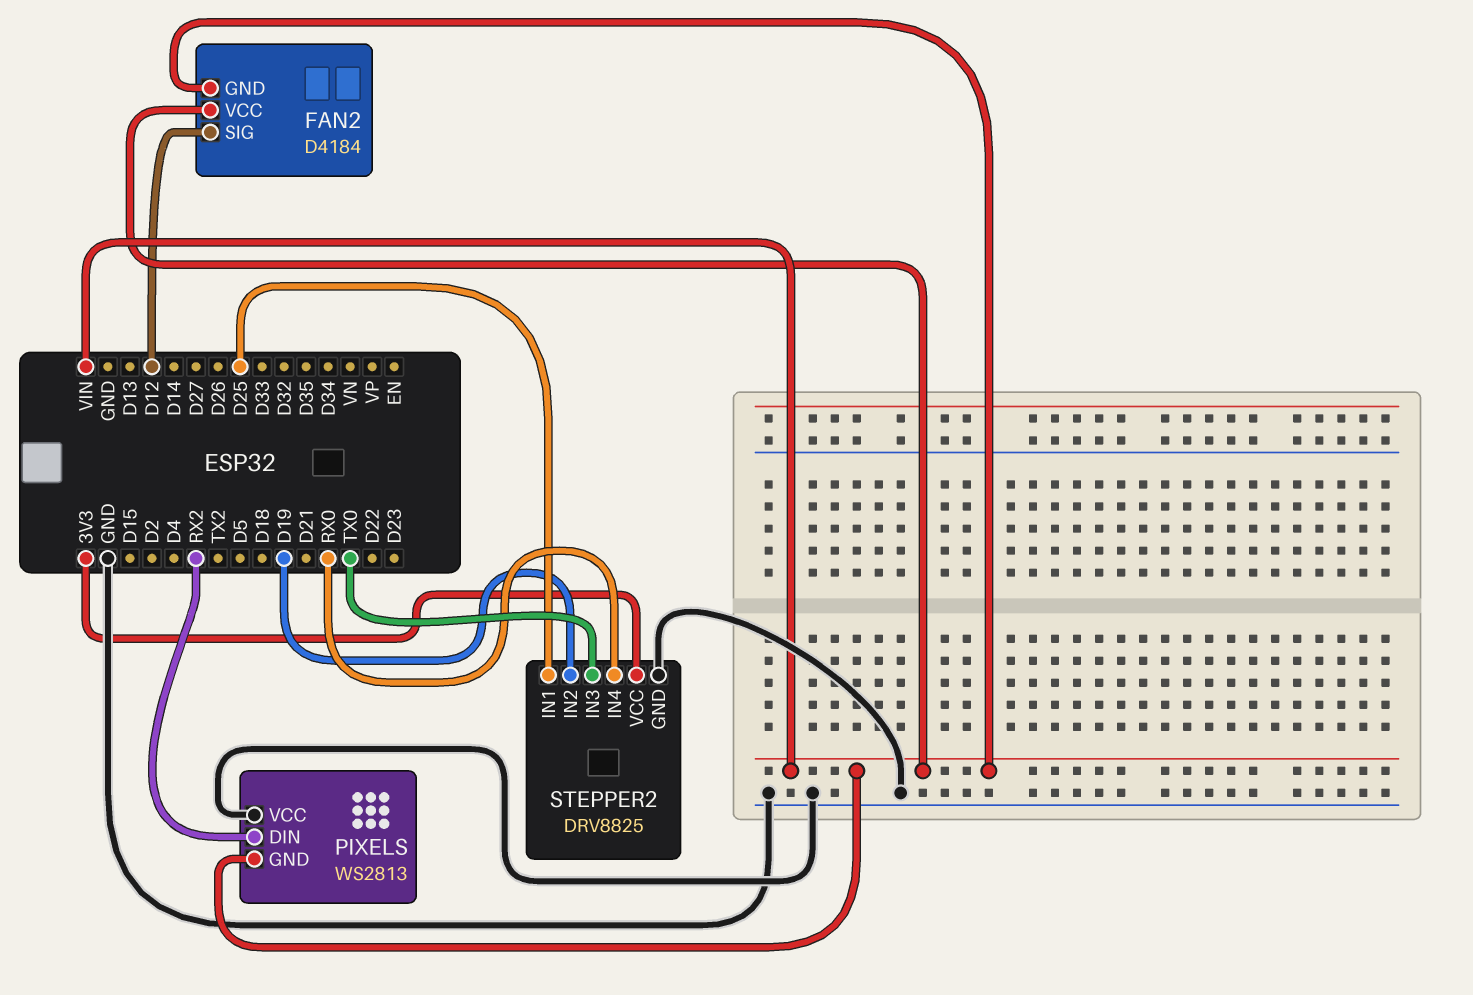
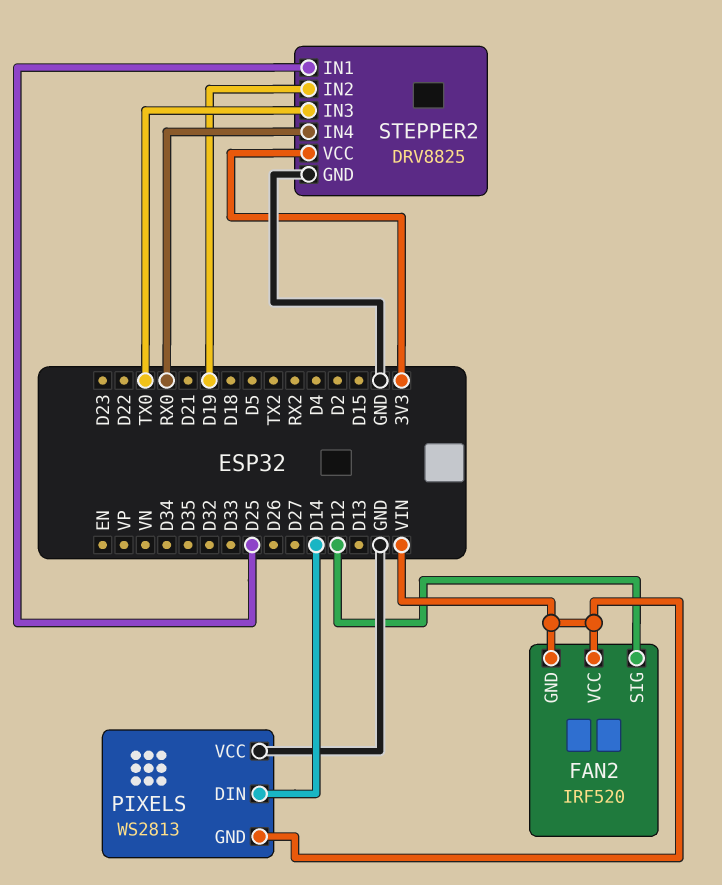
FAN2: D4184 -> IRF520
PIXELS pin DIN: RX2 -> D14

